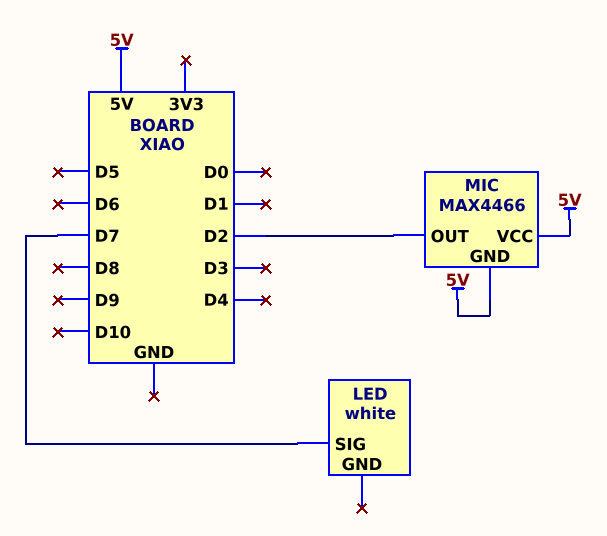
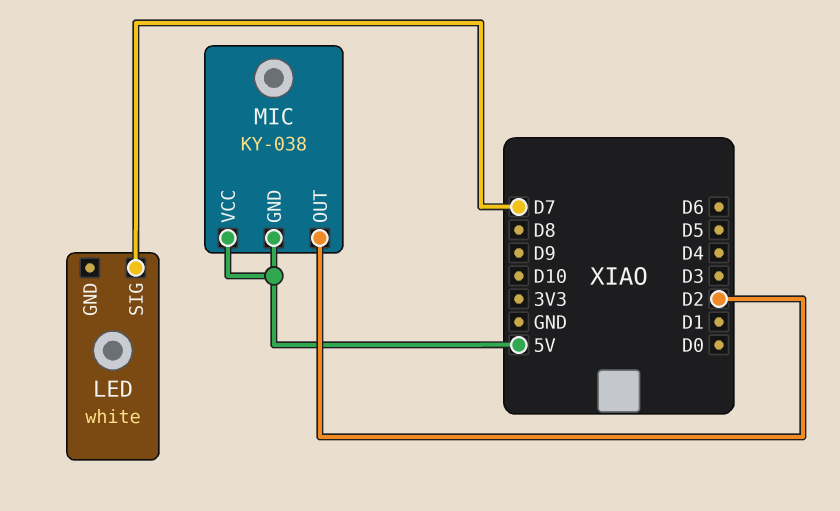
MIC: MAX4466 -> KY-038

